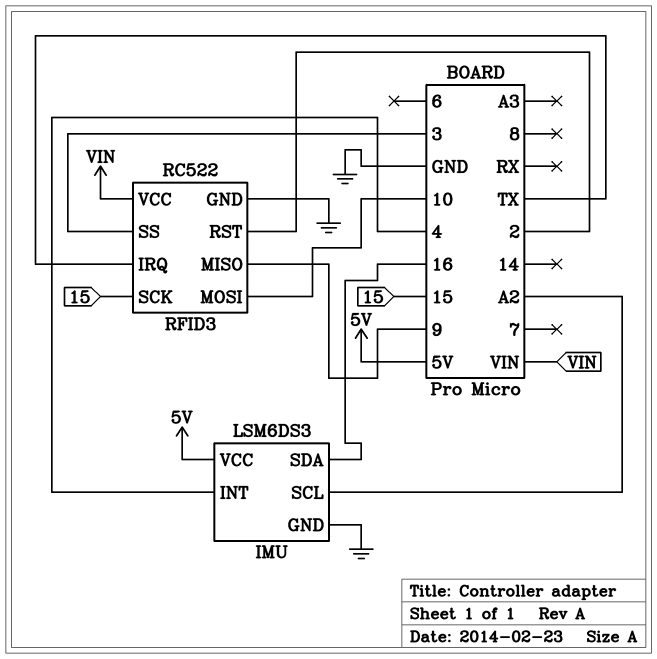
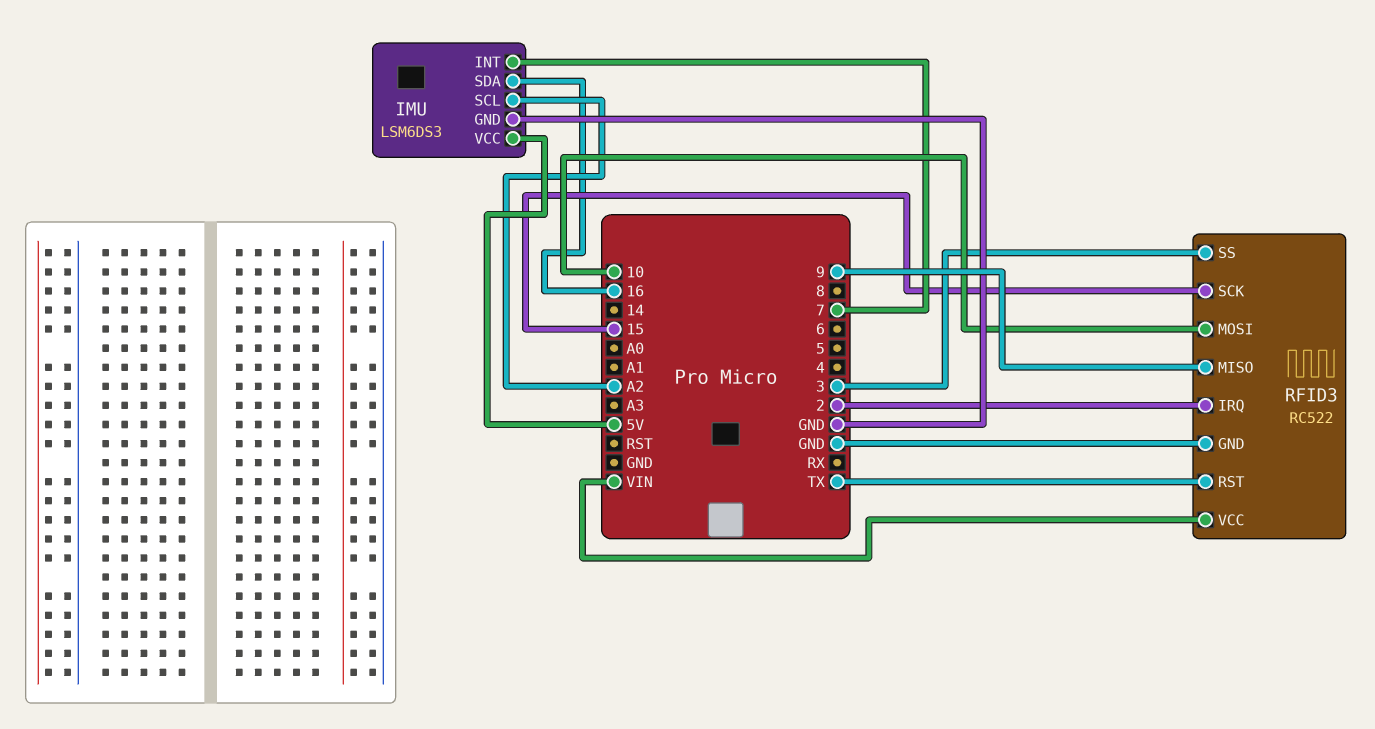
IMU pin INT: 4 -> 7
RFID3 pin IRQ: TX -> 2
RFID3 pin RST: 2 -> TX

